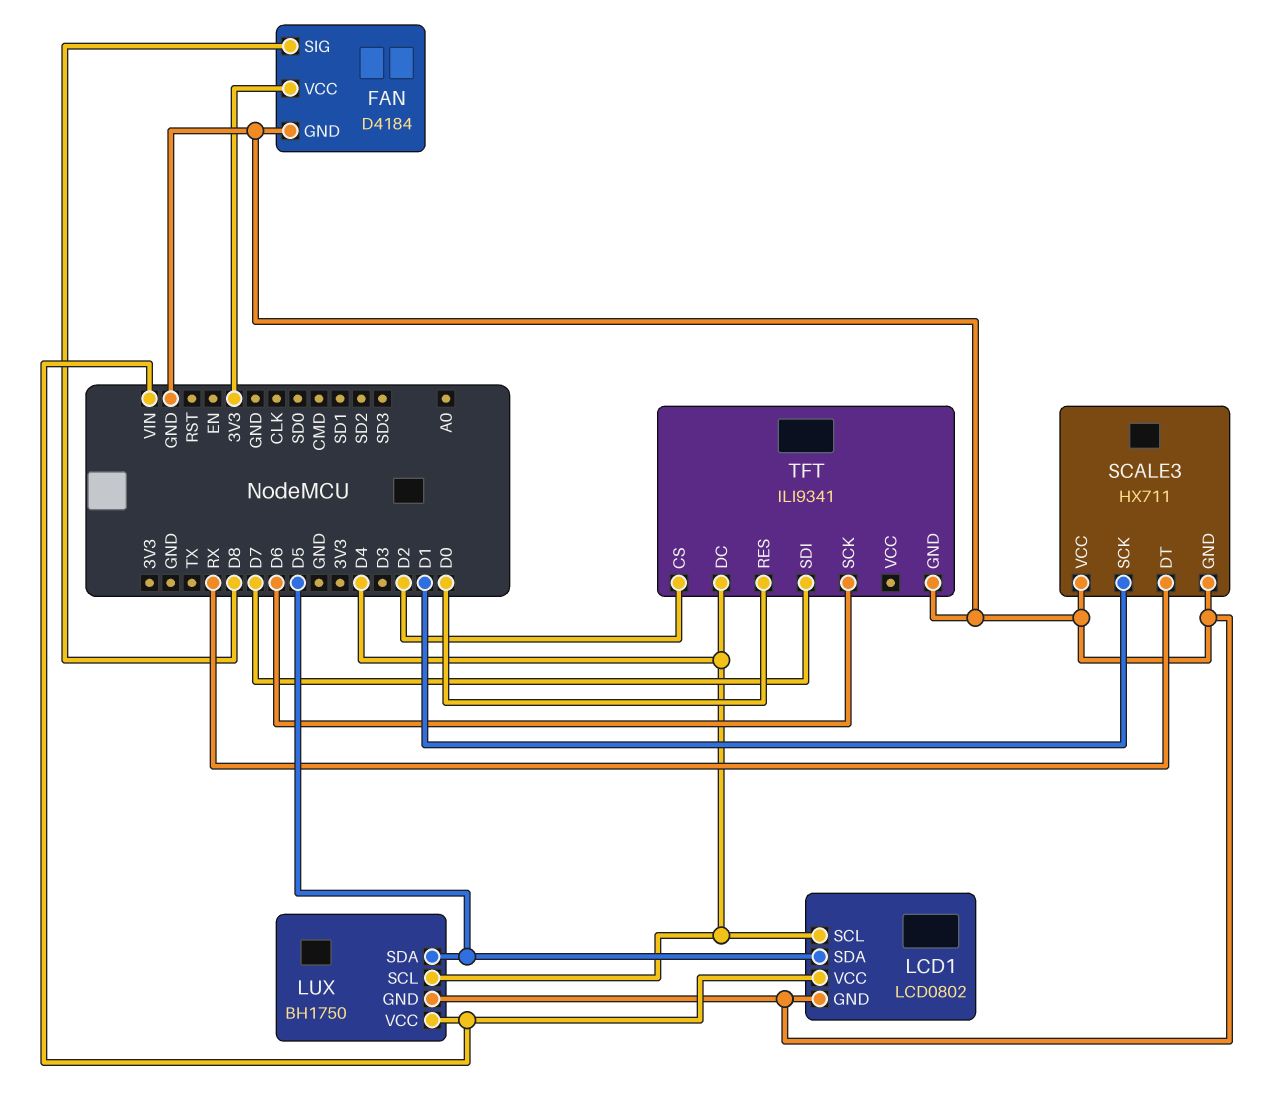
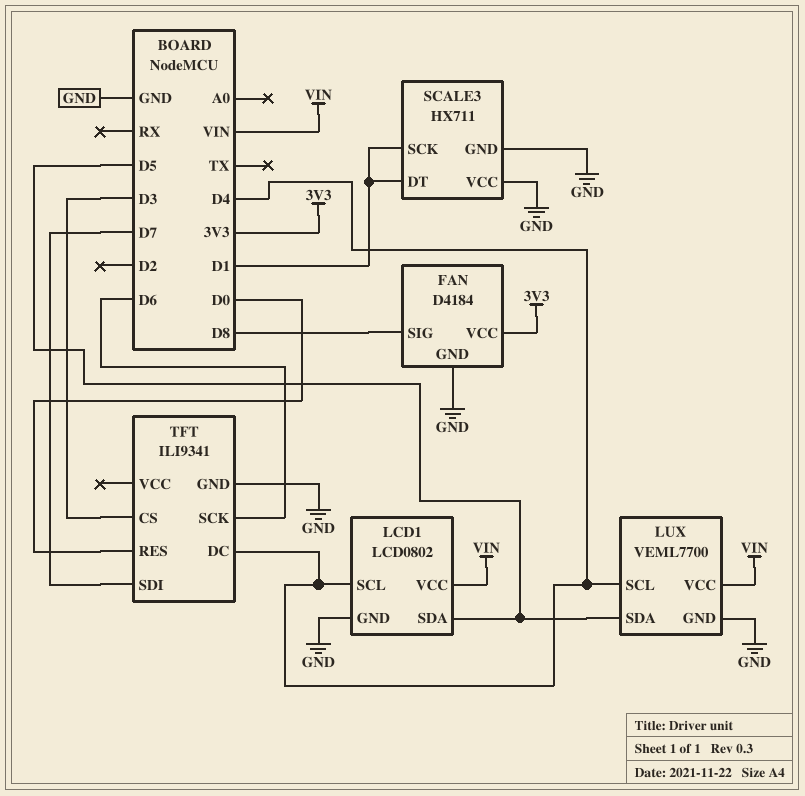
LUX: BH1750 -> VEML7700
SCALE3 pin DT: RX -> D1
TFT pin CS: D2 -> D3

